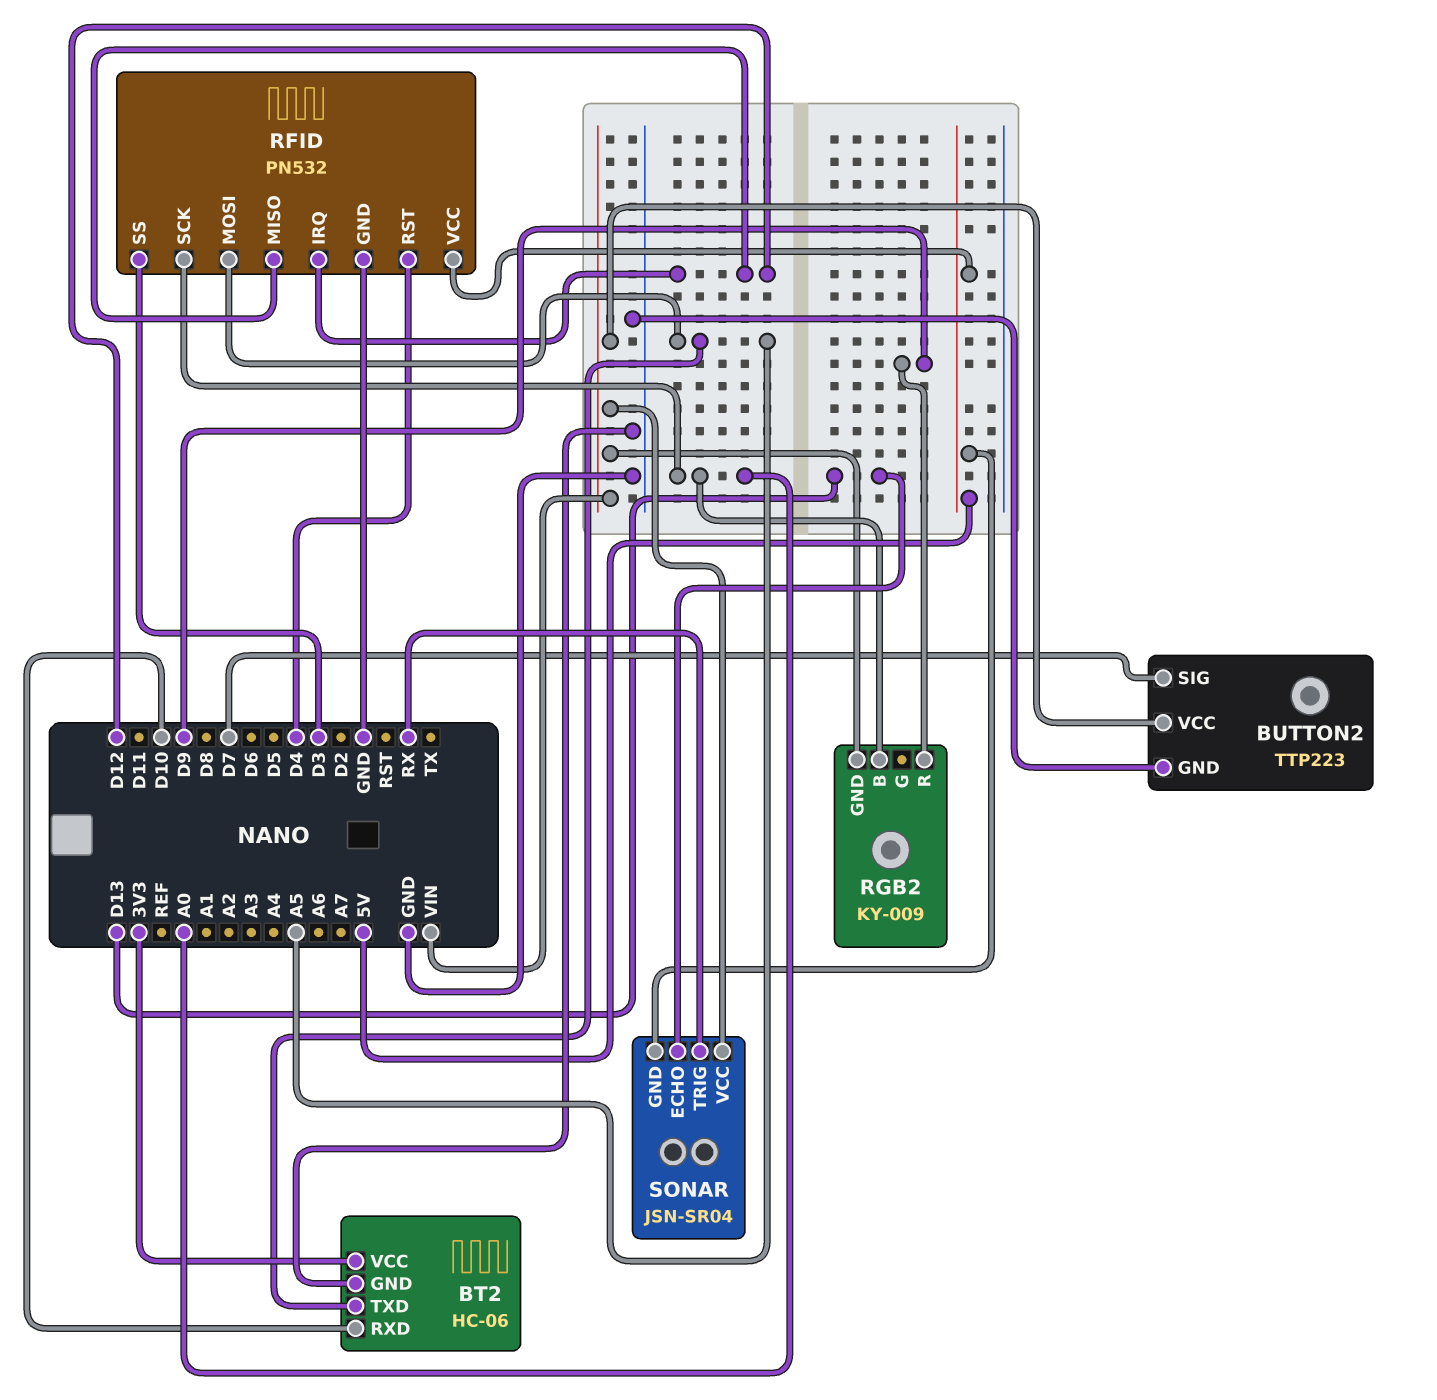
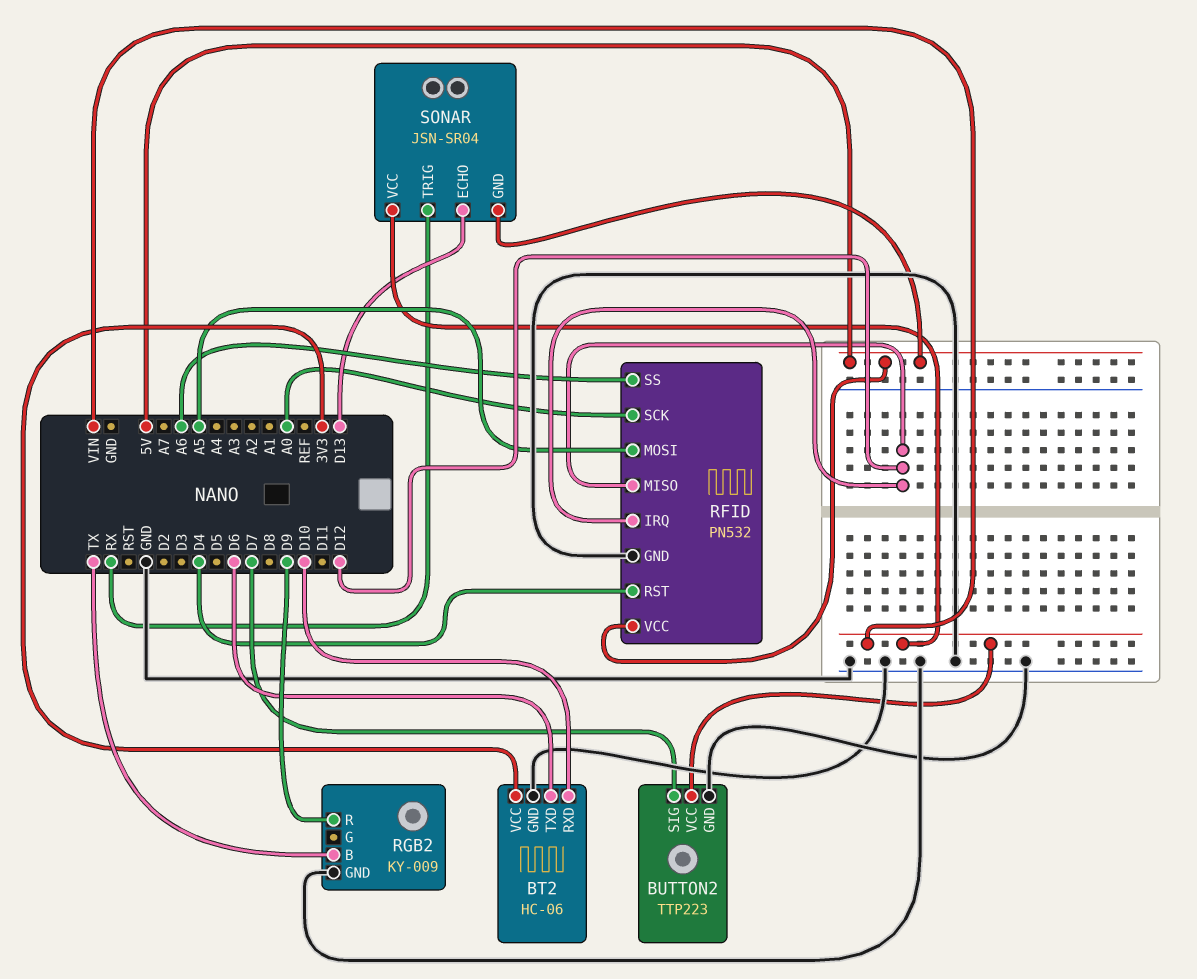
BT2 pin TXD: A5 -> D6
RFID pin SS: D3 -> A6
RGB2 pin B: A0 -> TX
RGB2 pin GND: VIN -> GND

